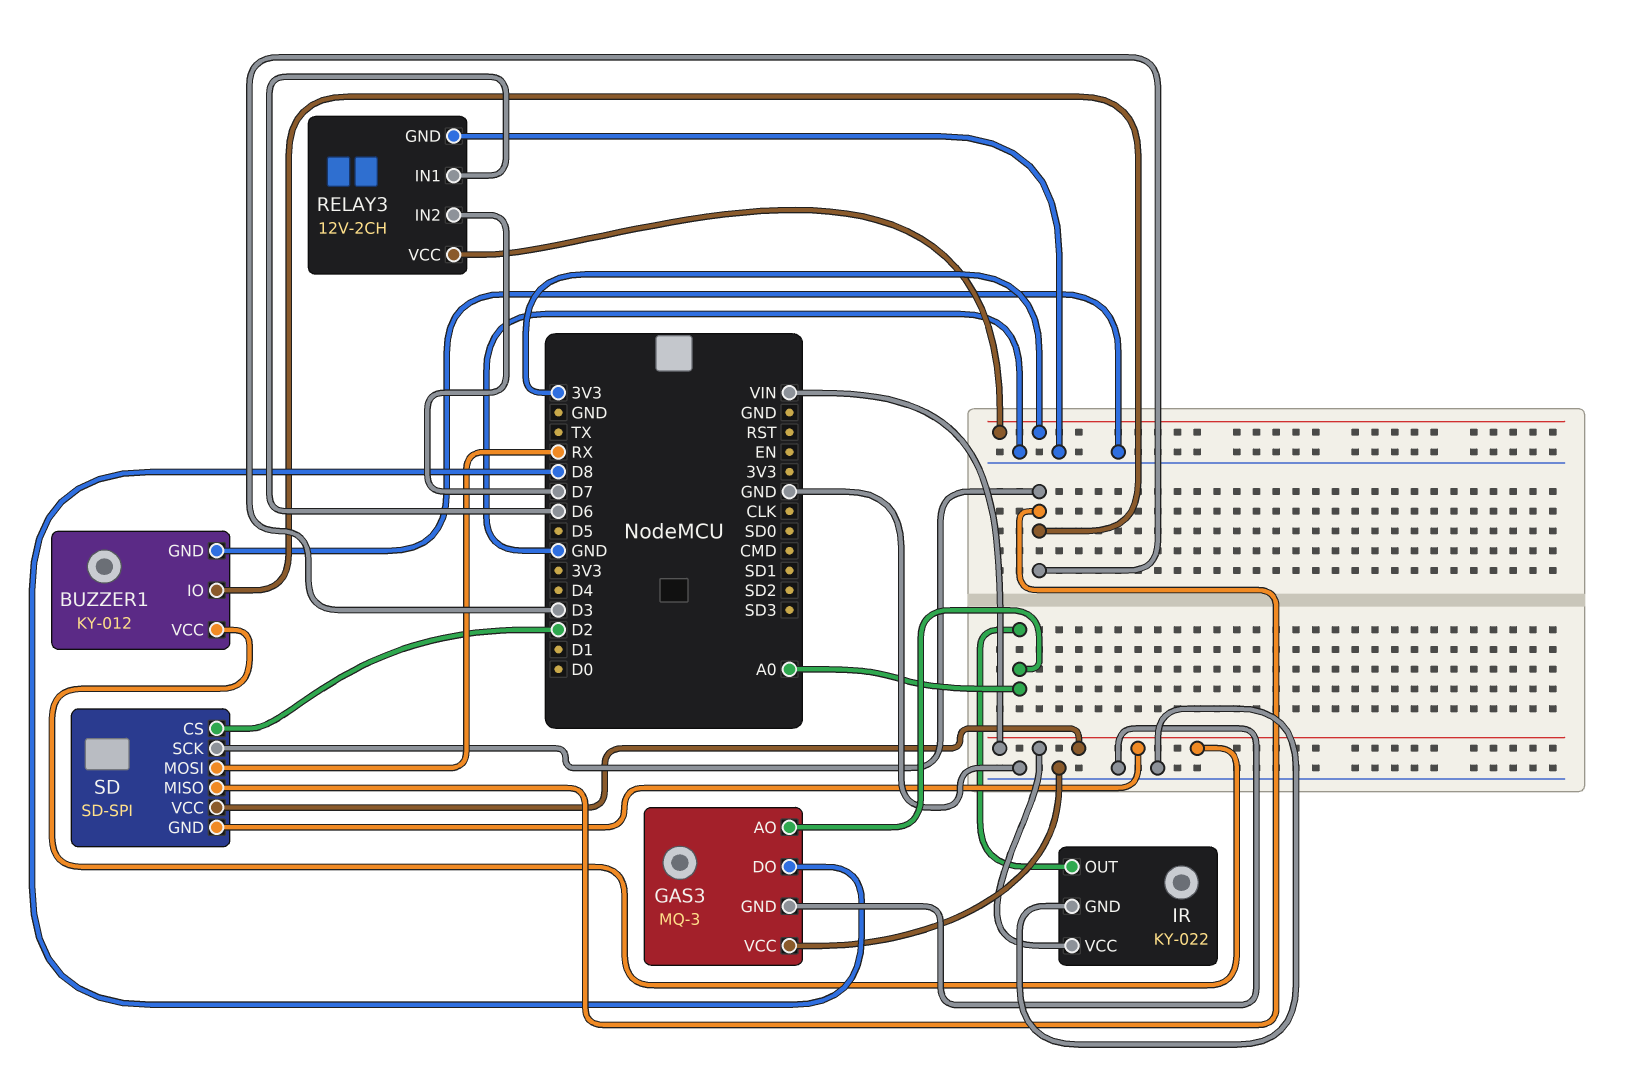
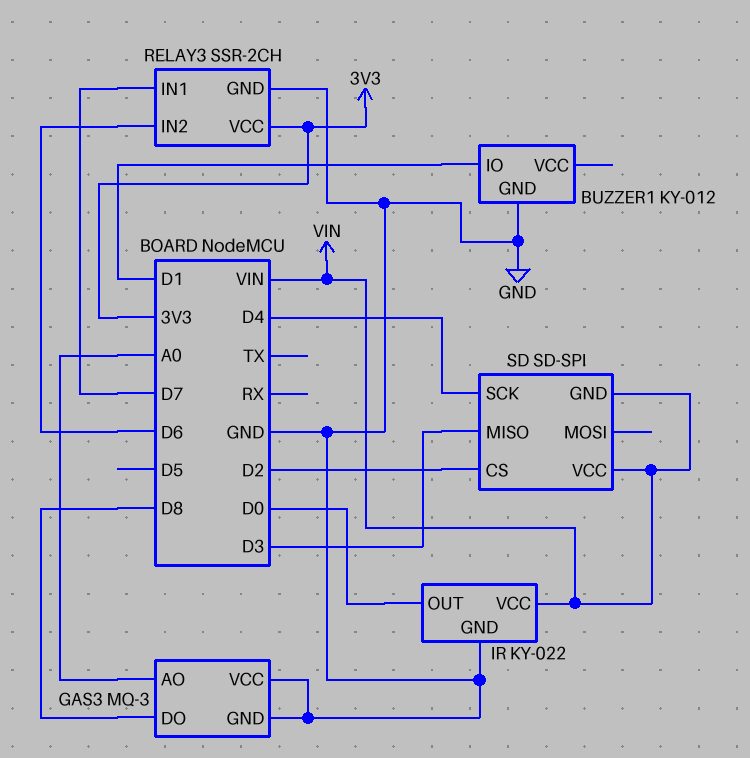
BUZZER1 pin IO: D3 -> D1
BUZZER1 pin VCC: VIN -> none
IR pin OUT: A0 -> D0
RELAY3: 12V-2CH -> SSR-2CH
RELAY3 pin IN1: D6 -> D7
RELAY3 pin IN2: D7 -> D6
SD pin MOSI: RX -> none
SD pin SCK: D3 -> D4

